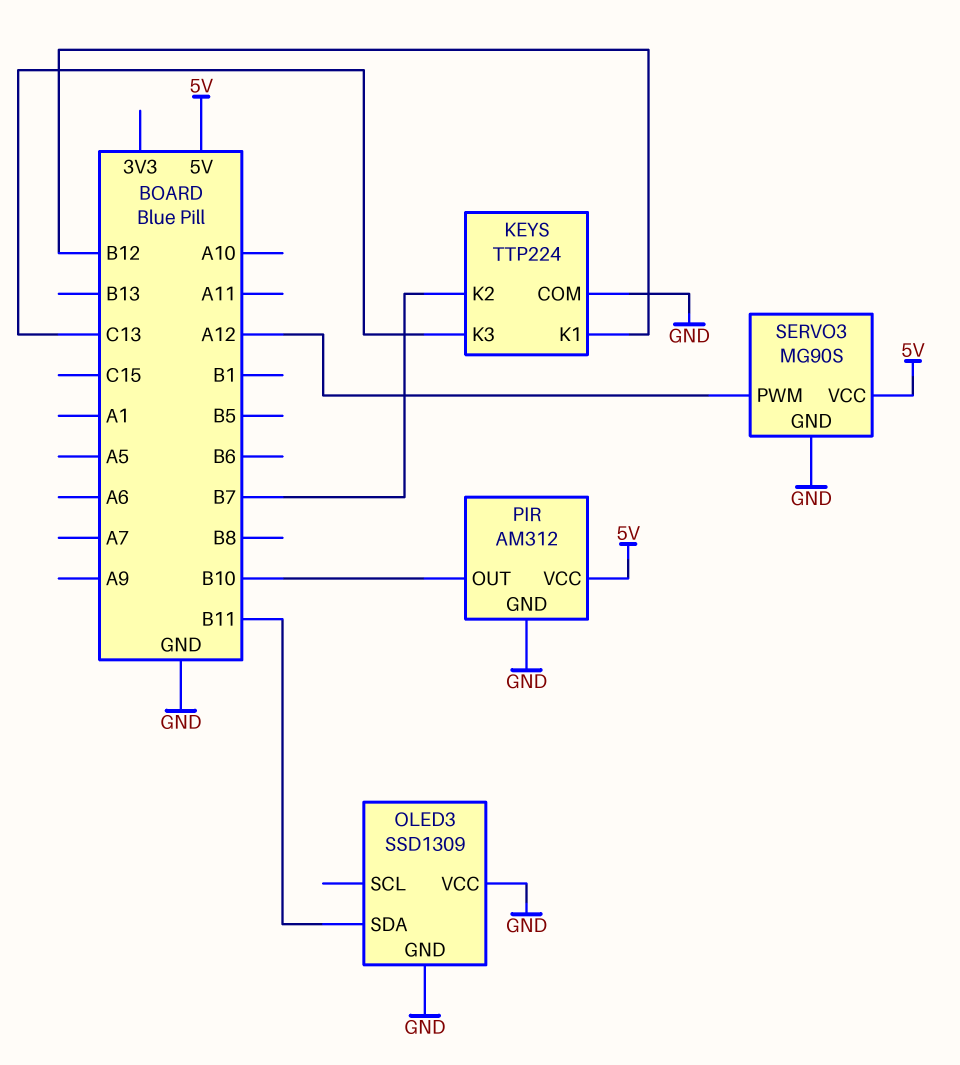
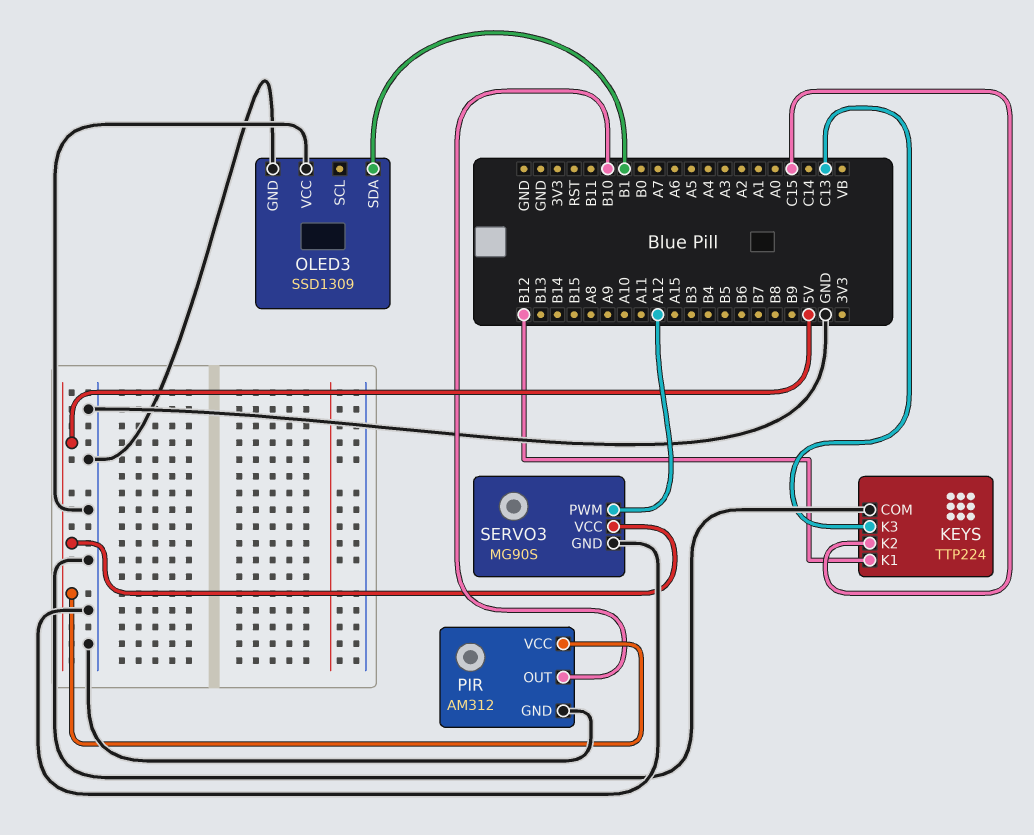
KEYS pin K2: B7 -> C15
OLED3 pin SDA: B11 -> B1

